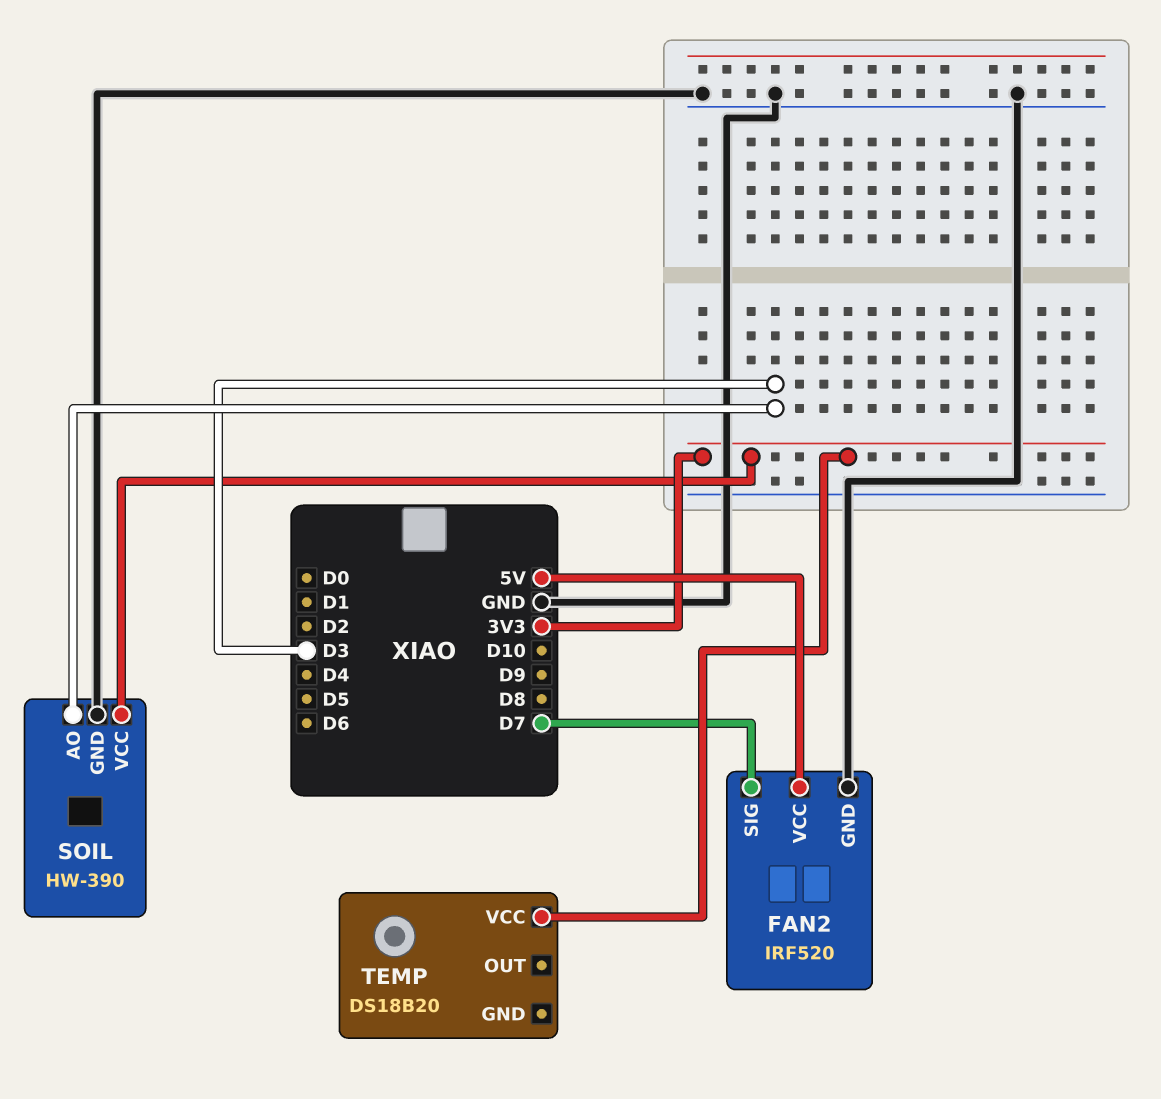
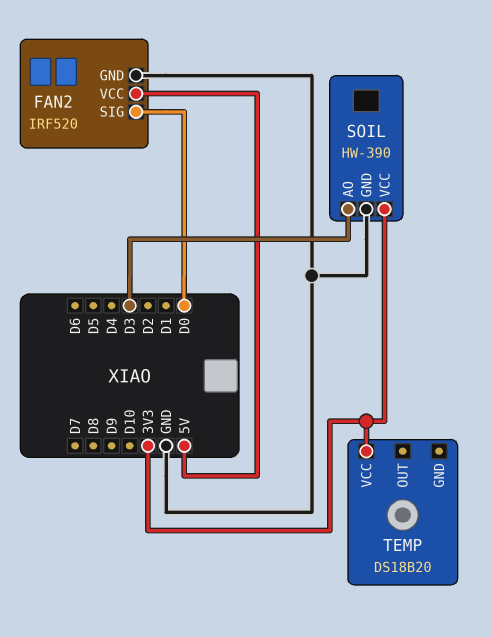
FAN2 pin SIG: D7 -> D0

